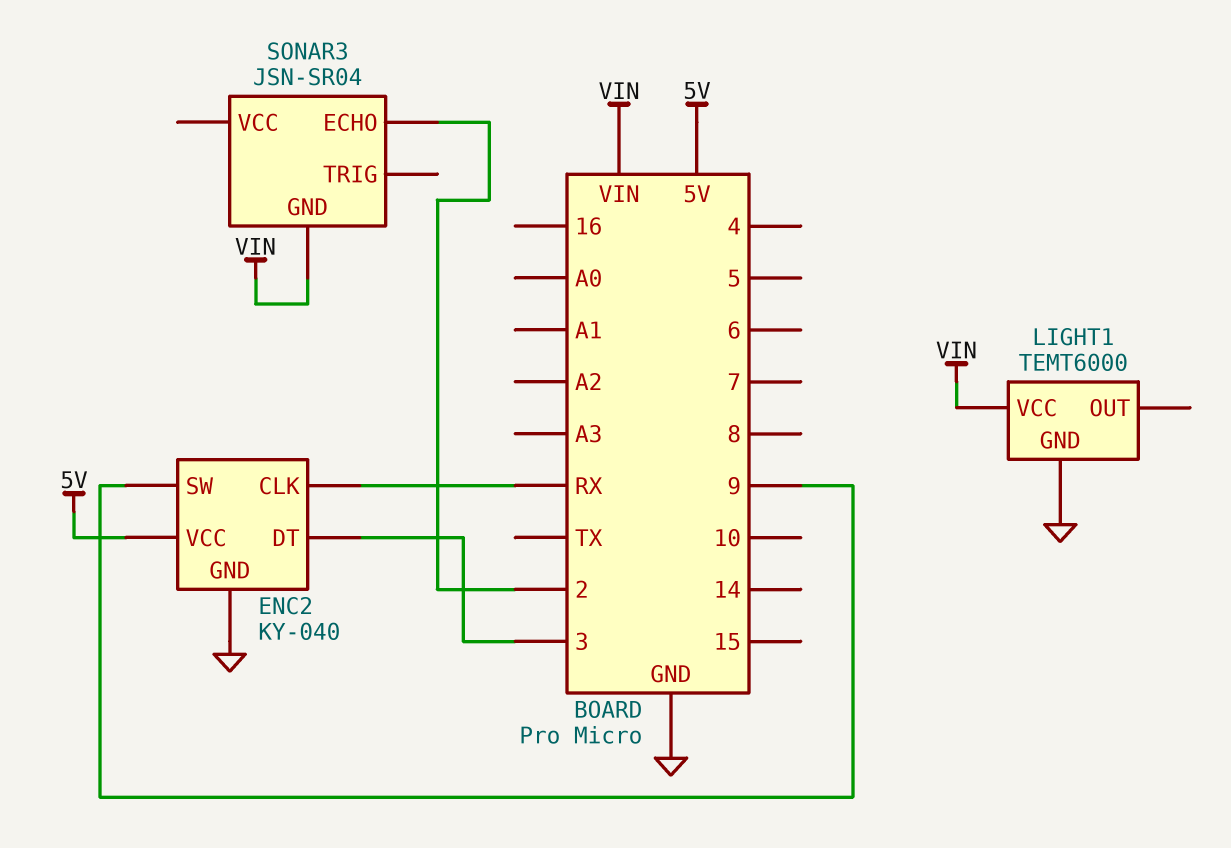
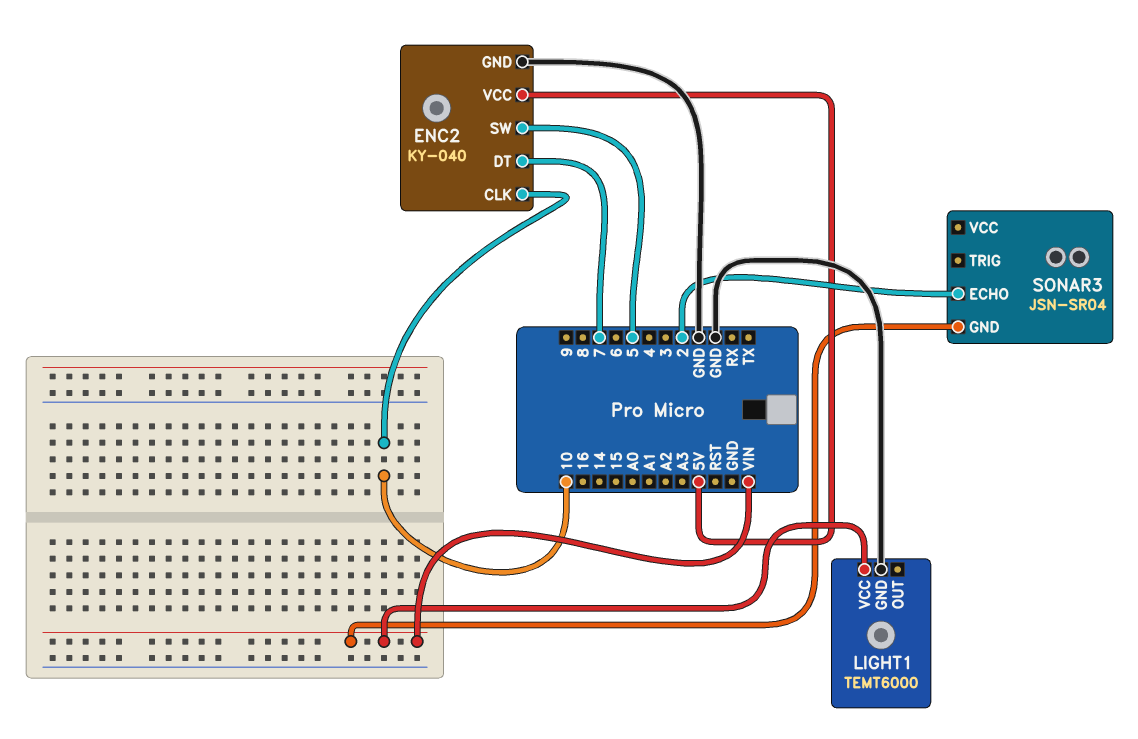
ENC2 pin CLK: RX -> 10
ENC2 pin DT: 3 -> 7
ENC2 pin SW: 9 -> 5

